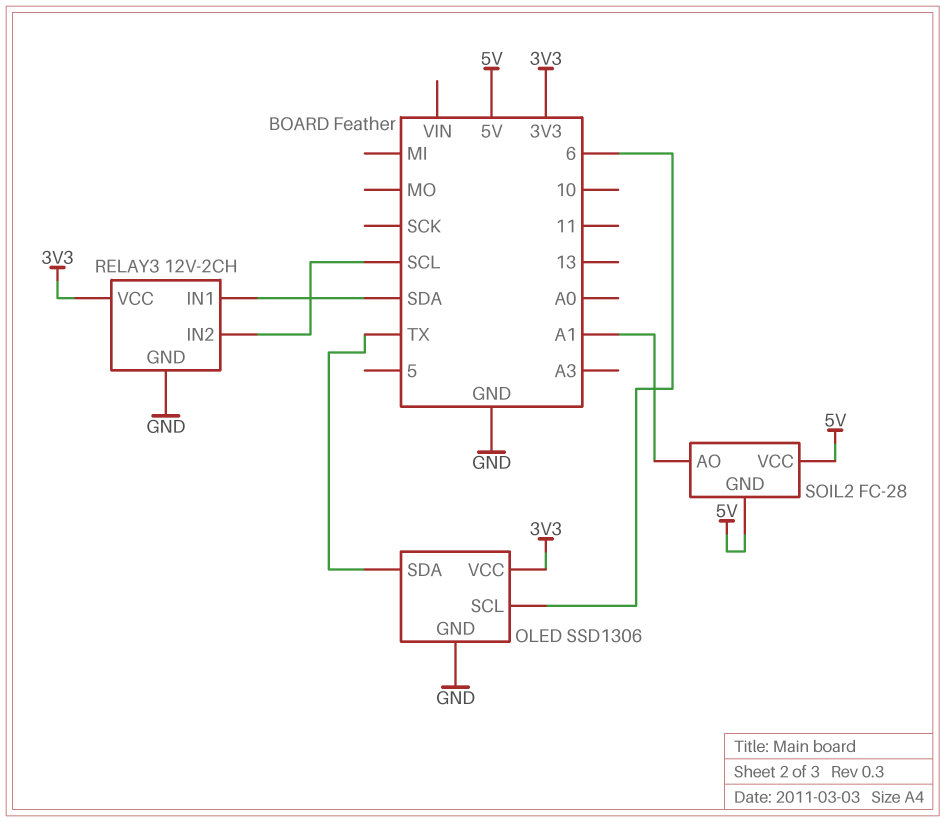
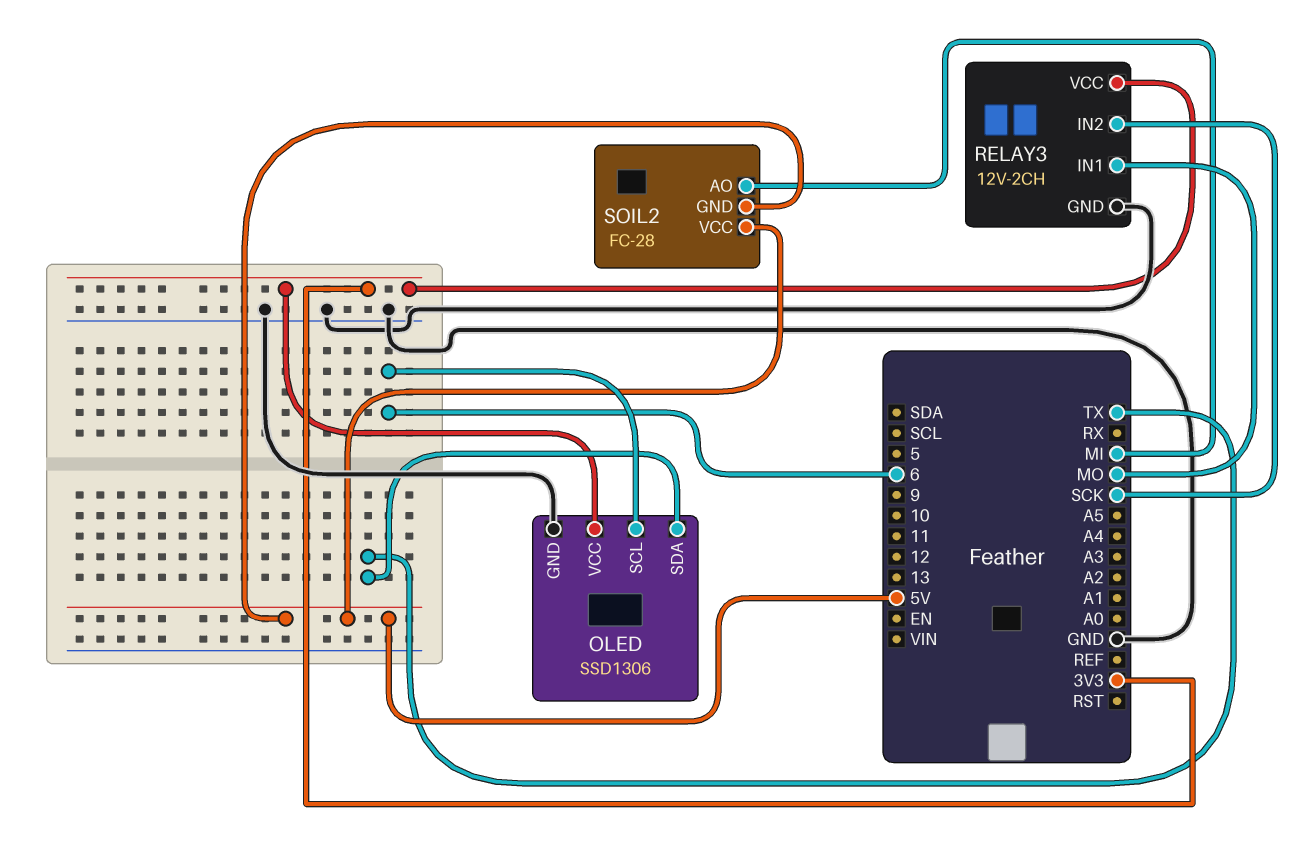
RELAY3 pin IN1: SDA -> MO
RELAY3 pin IN2: SCL -> SCK
SOIL2 pin AO: A1 -> MI

